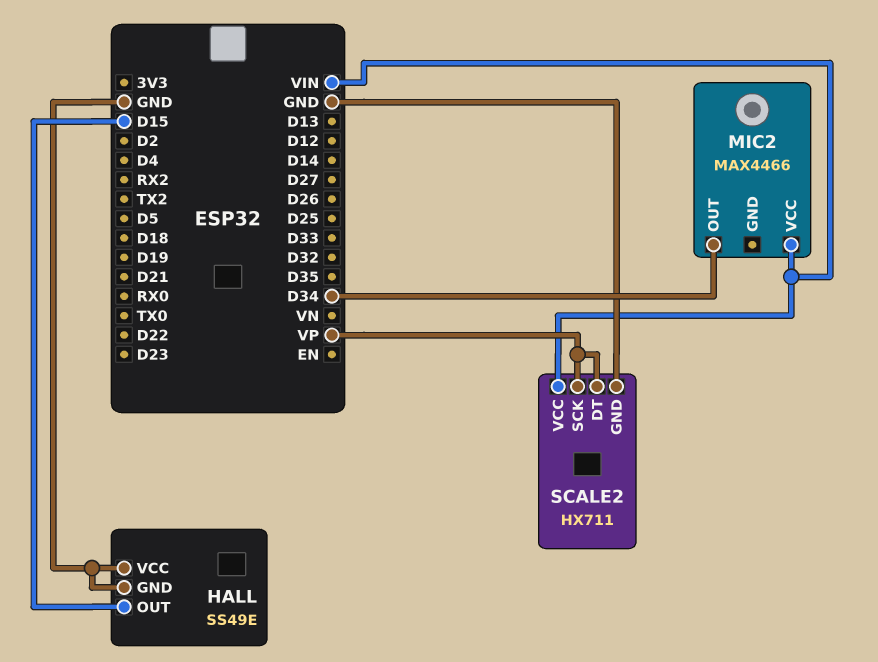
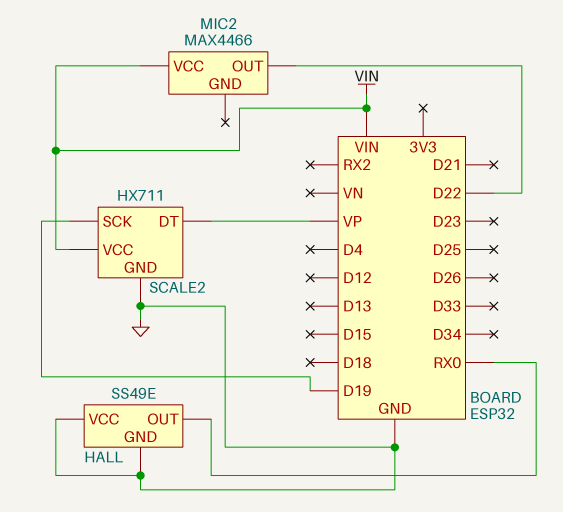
HALL pin OUT: D15 -> RX0
MIC2 pin OUT: D34 -> D22
SCALE2 pin SCK: VP -> D19

